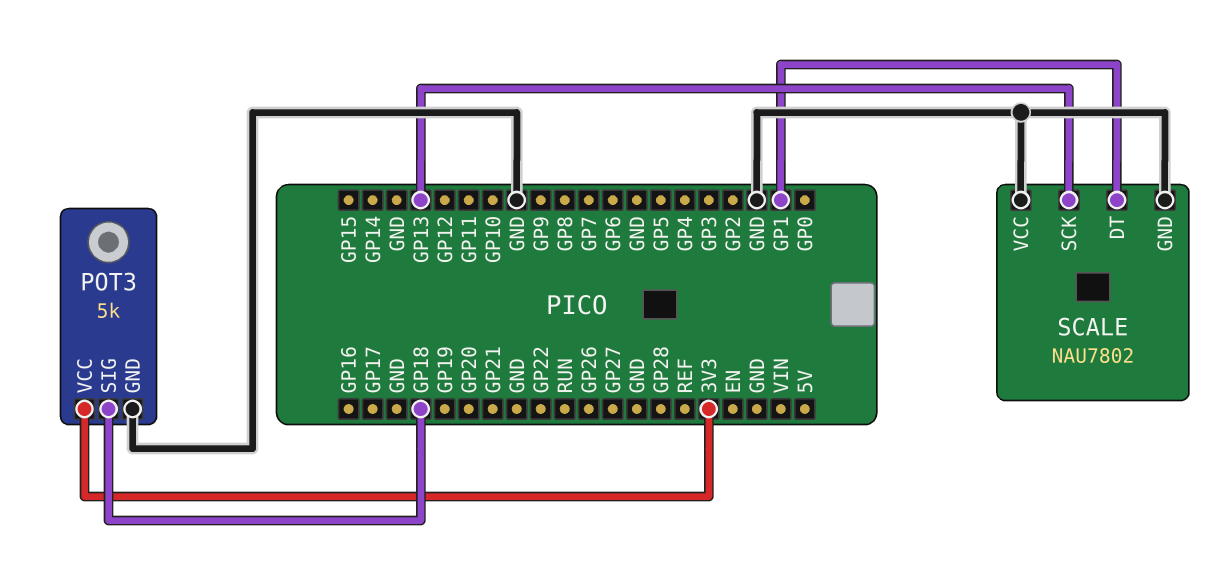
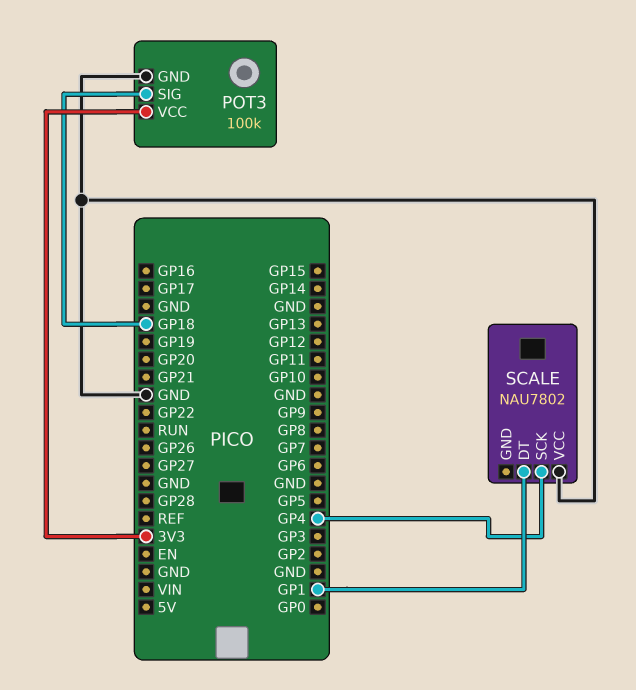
POT3: 5k -> 100k
SCALE pin GND: GND -> none
SCALE pin SCK: GP13 -> GP4

